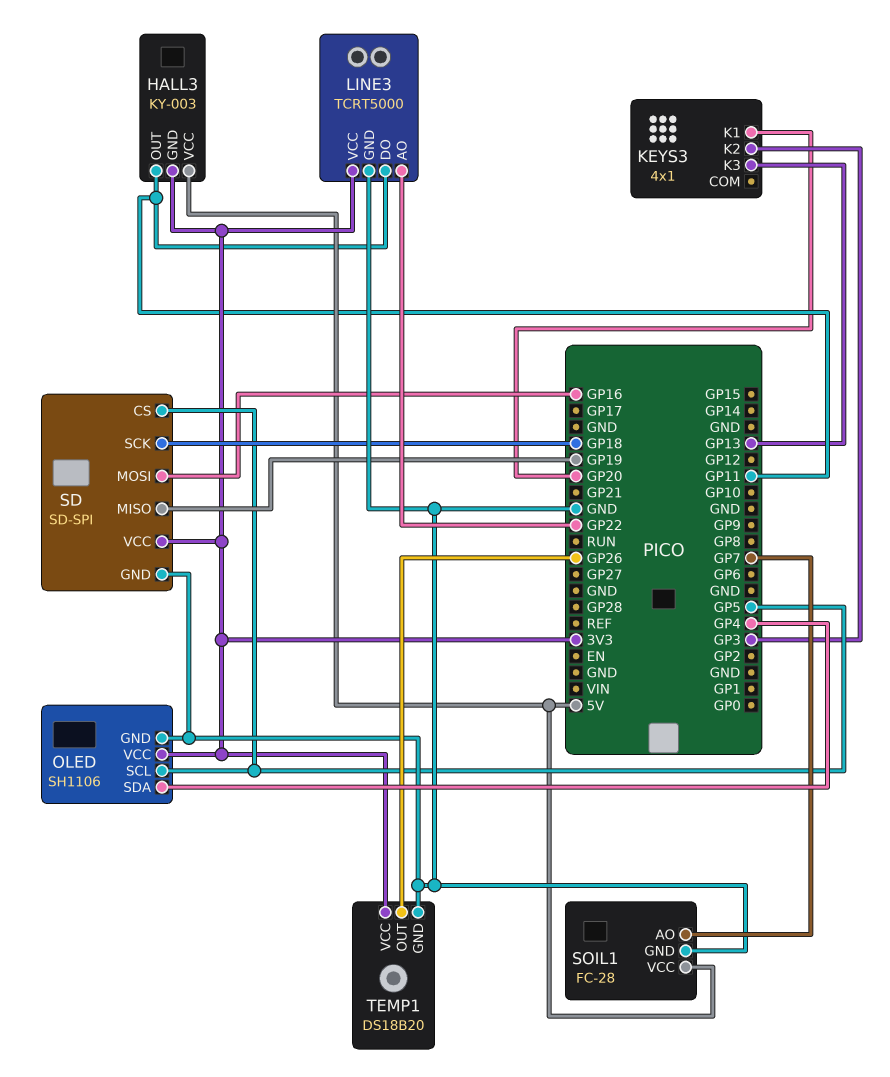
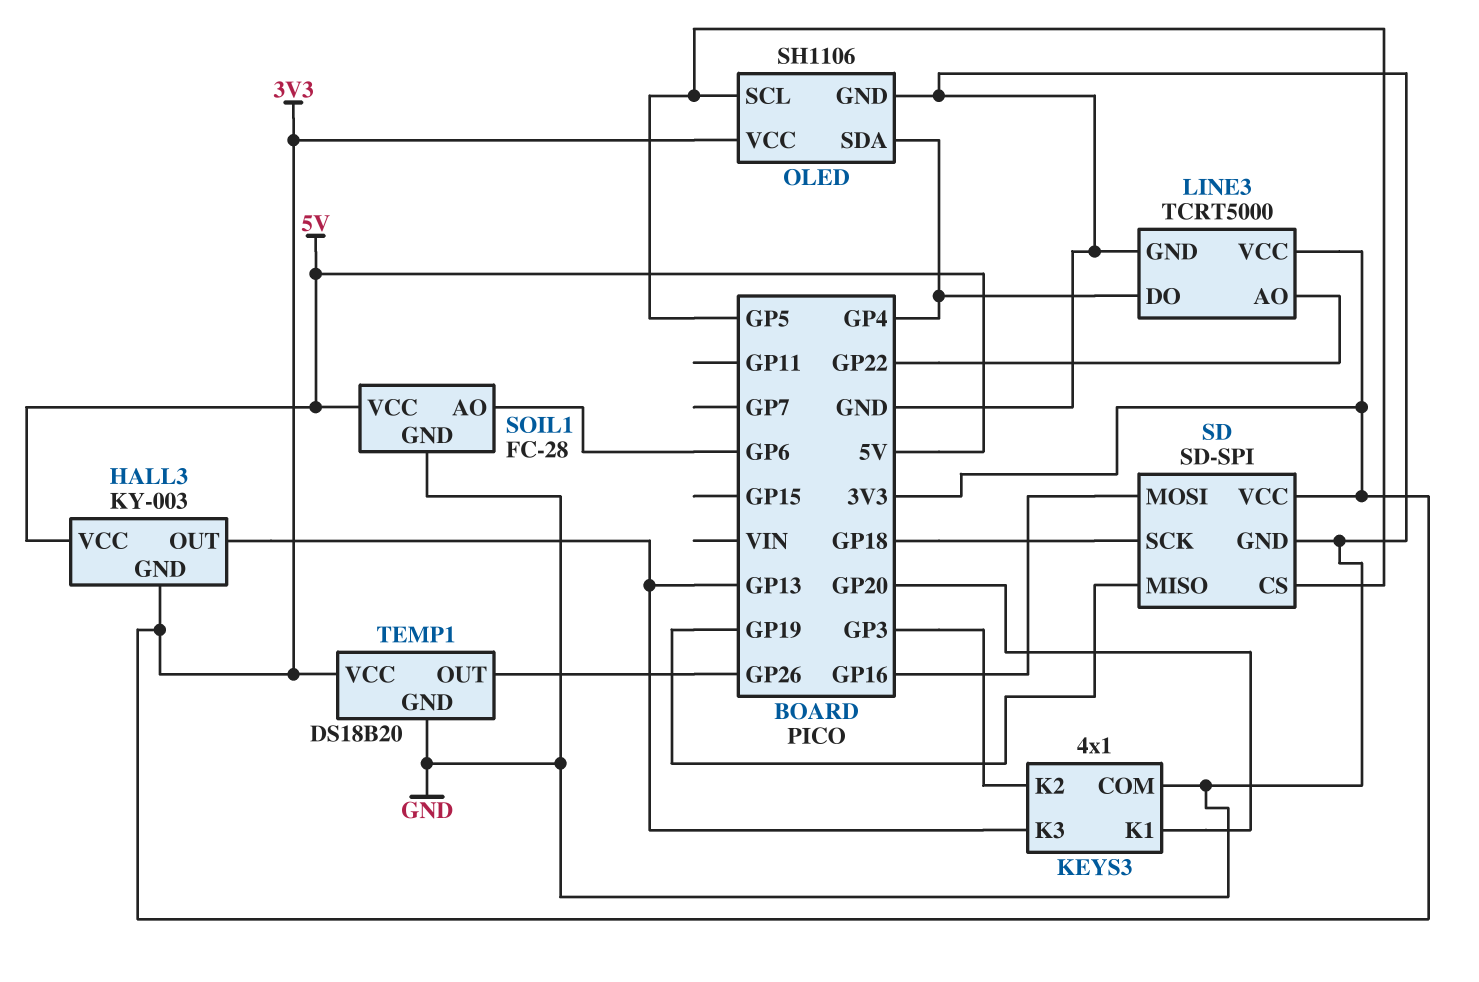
HALL3 pin OUT: GP11 -> GP13
KEYS3 pin COM: none -> GND
LINE3 pin DO: GP11 -> GP4
SOIL1 pin AO: GP7 -> GP6

